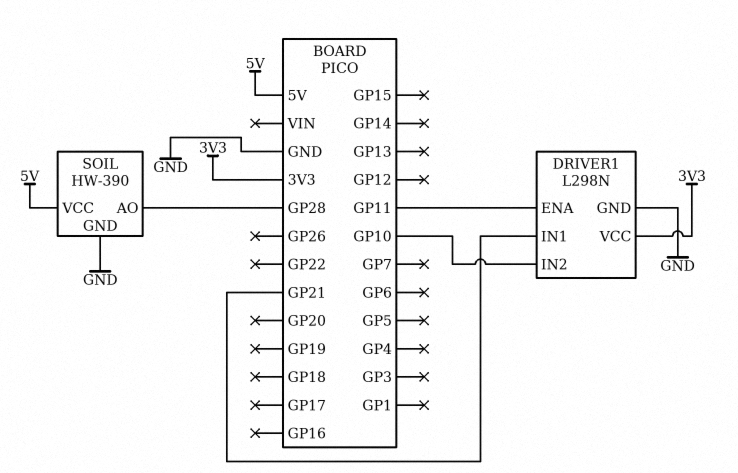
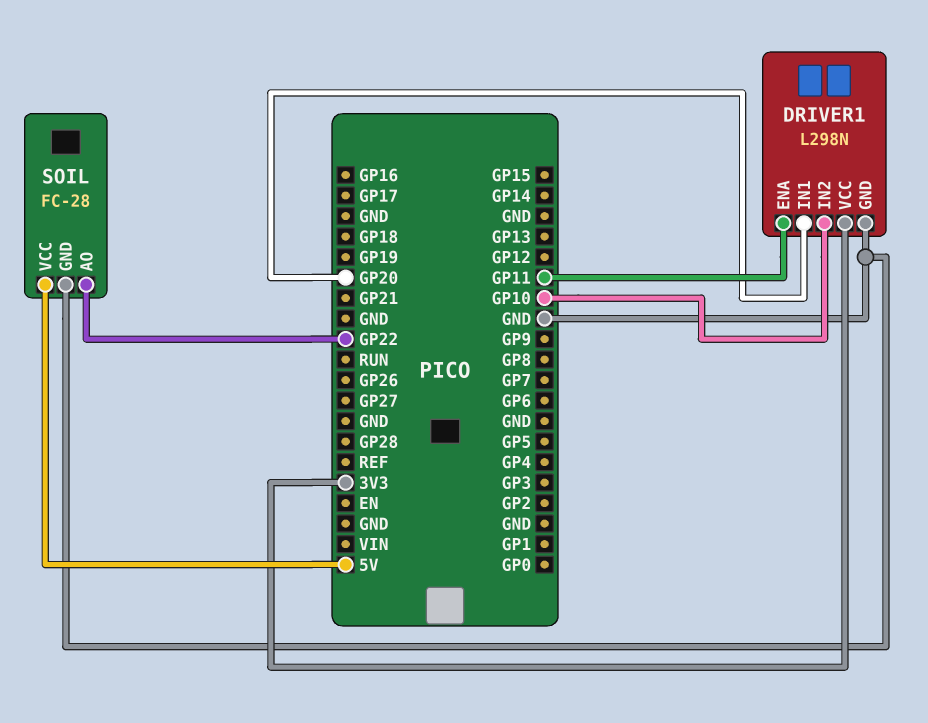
DRIVER1 pin IN1: GP21 -> GP20
SOIL: HW-390 -> FC-28
SOIL pin AO: GP28 -> GP22

